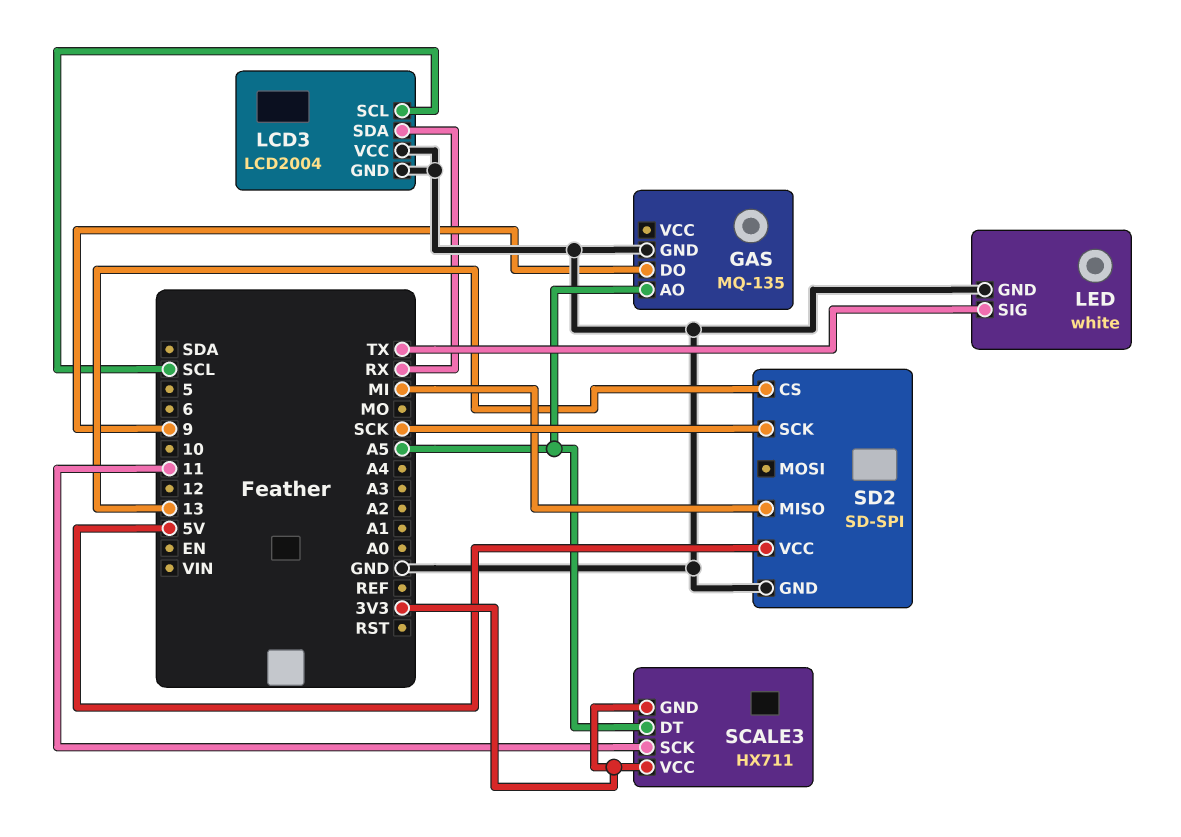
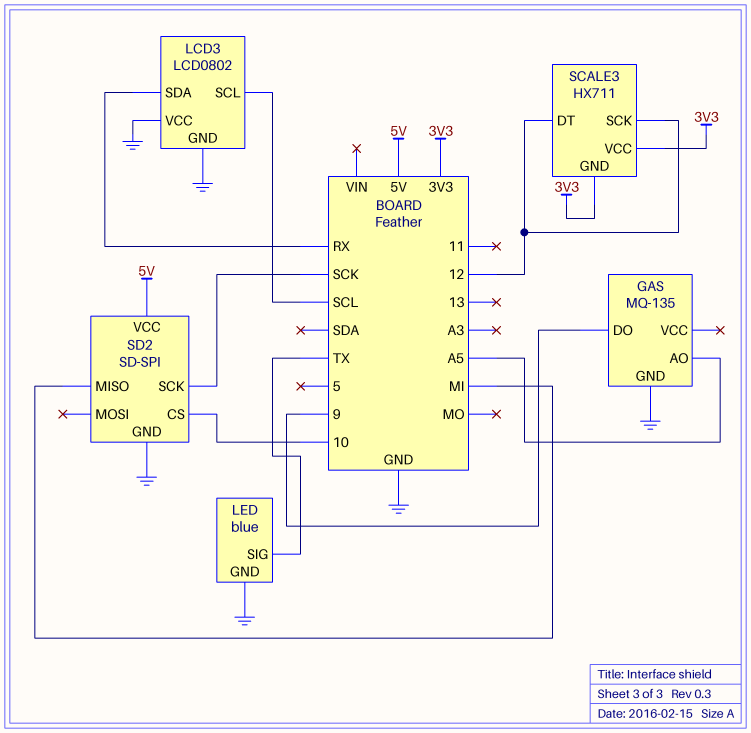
LCD3: LCD2004 -> LCD0802
LED: white -> blue
SCALE3 pin DT: A5 -> 12
SCALE3 pin SCK: 11 -> 12
SD2 pin CS: 13 -> 10

